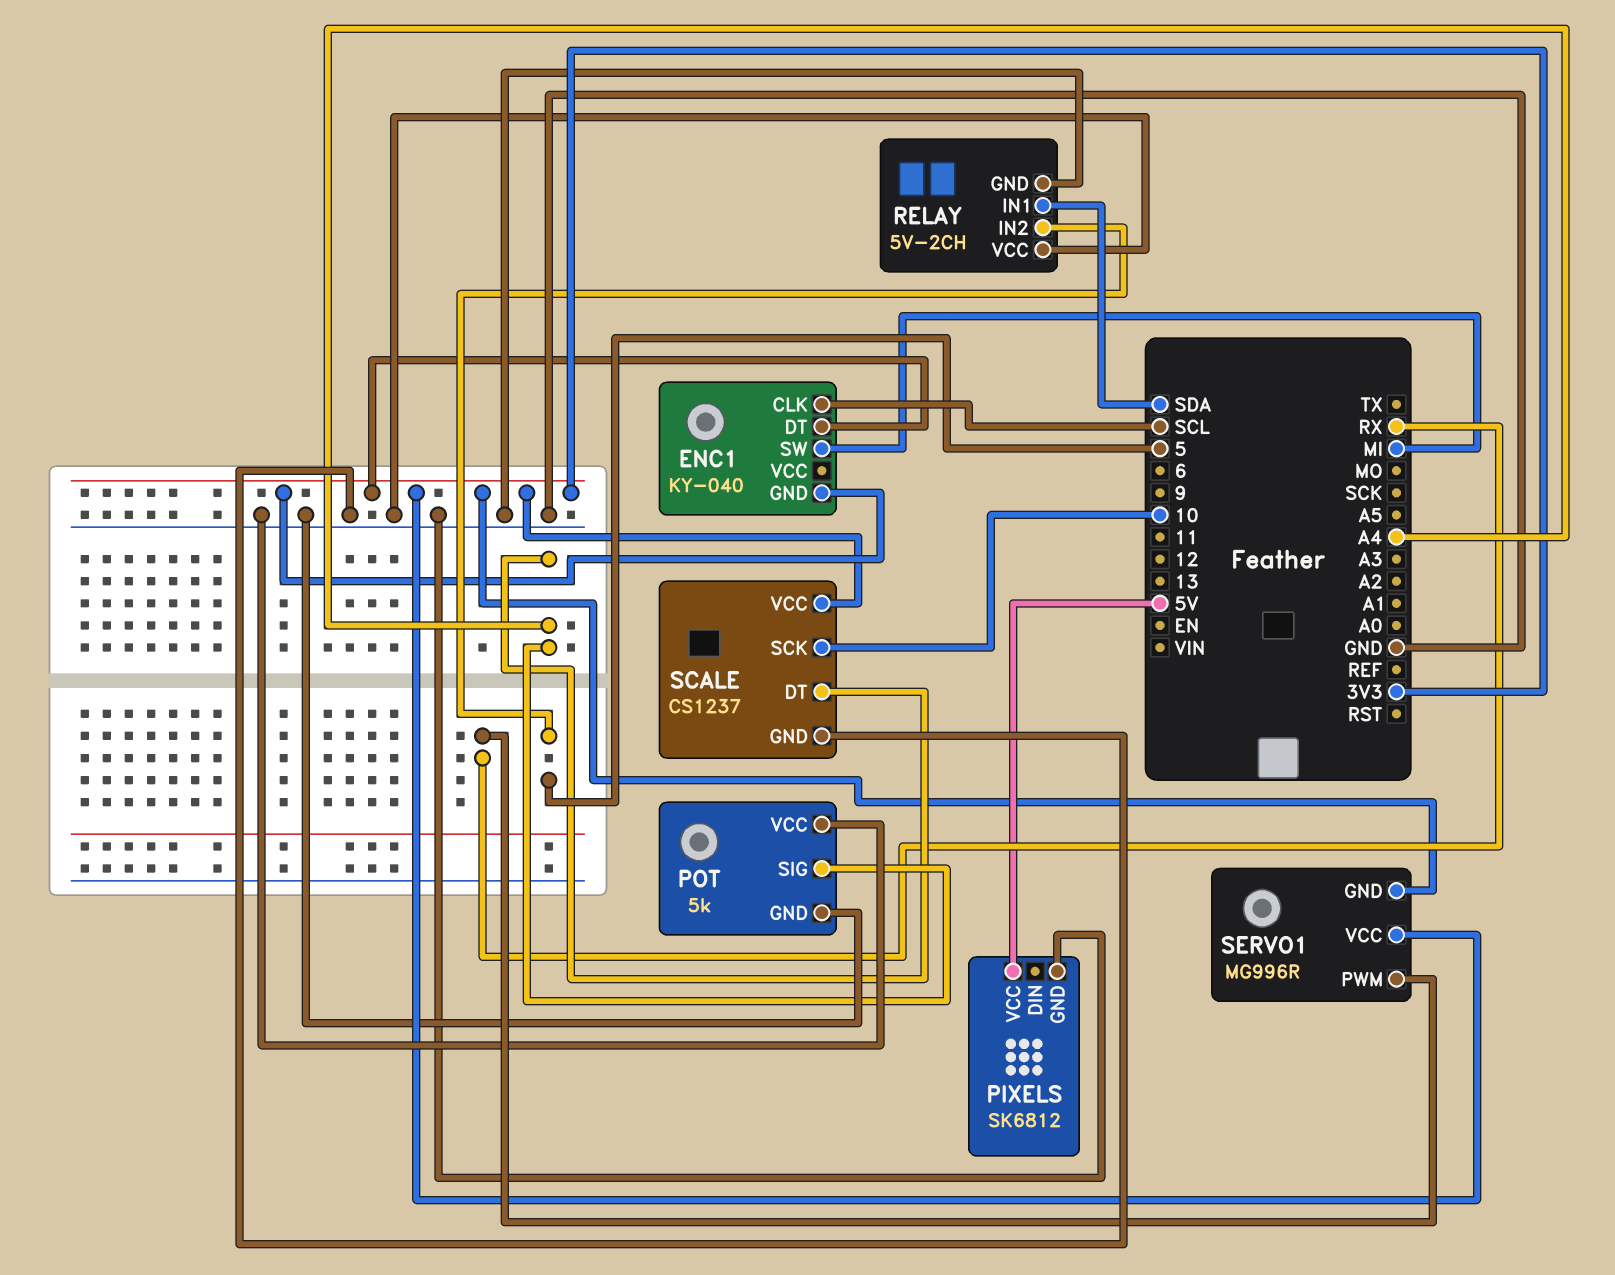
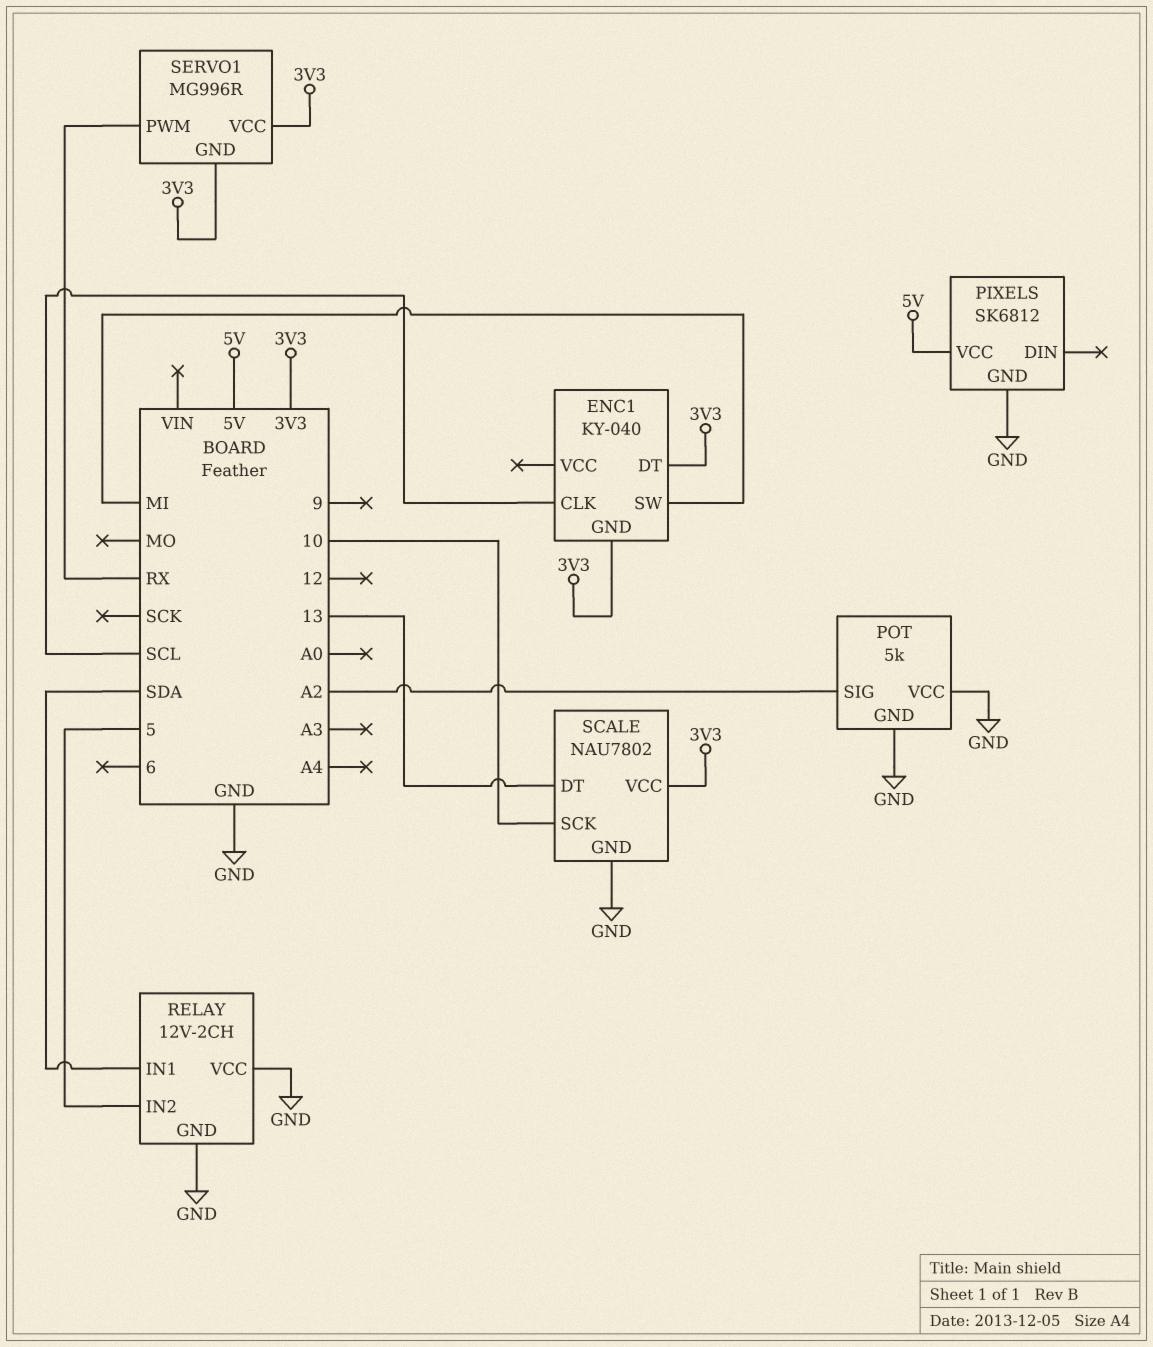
POT pin SIG: A4 -> A2
RELAY: 5V-2CH -> 12V-2CH
SCALE: CS1237 -> NAU7802
SCALE pin DT: A4 -> 13

